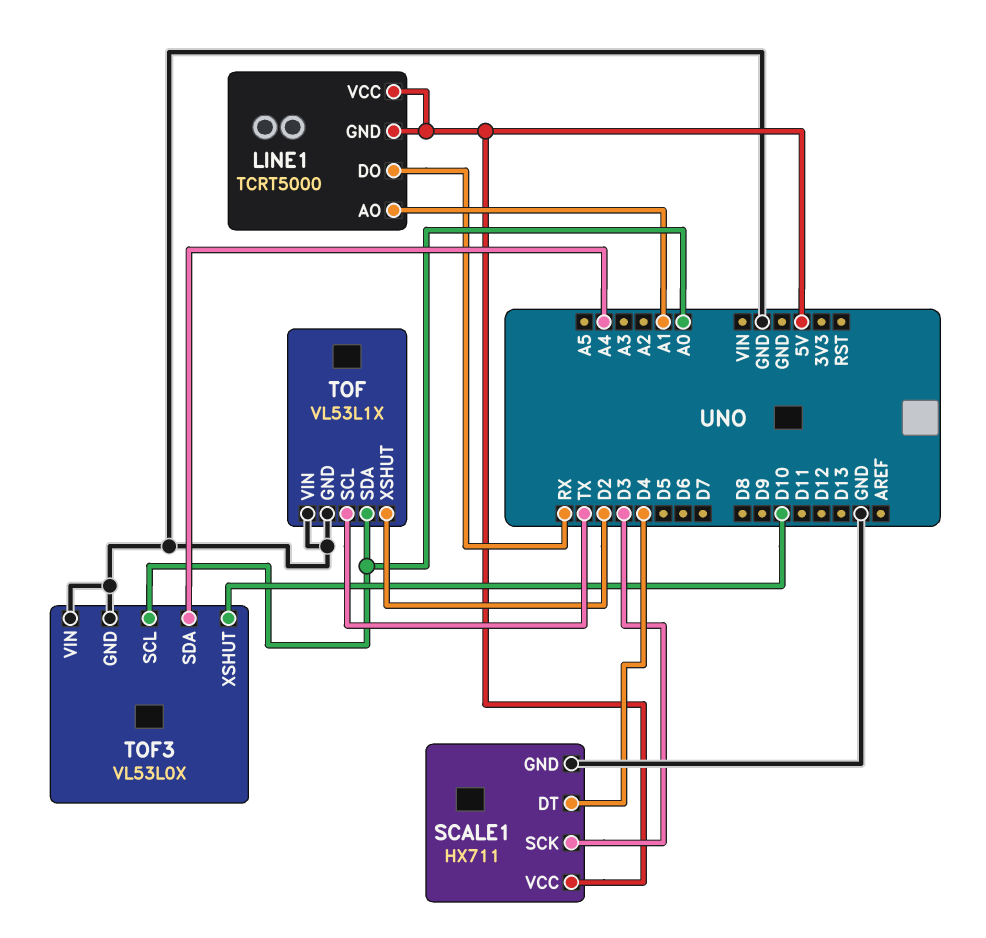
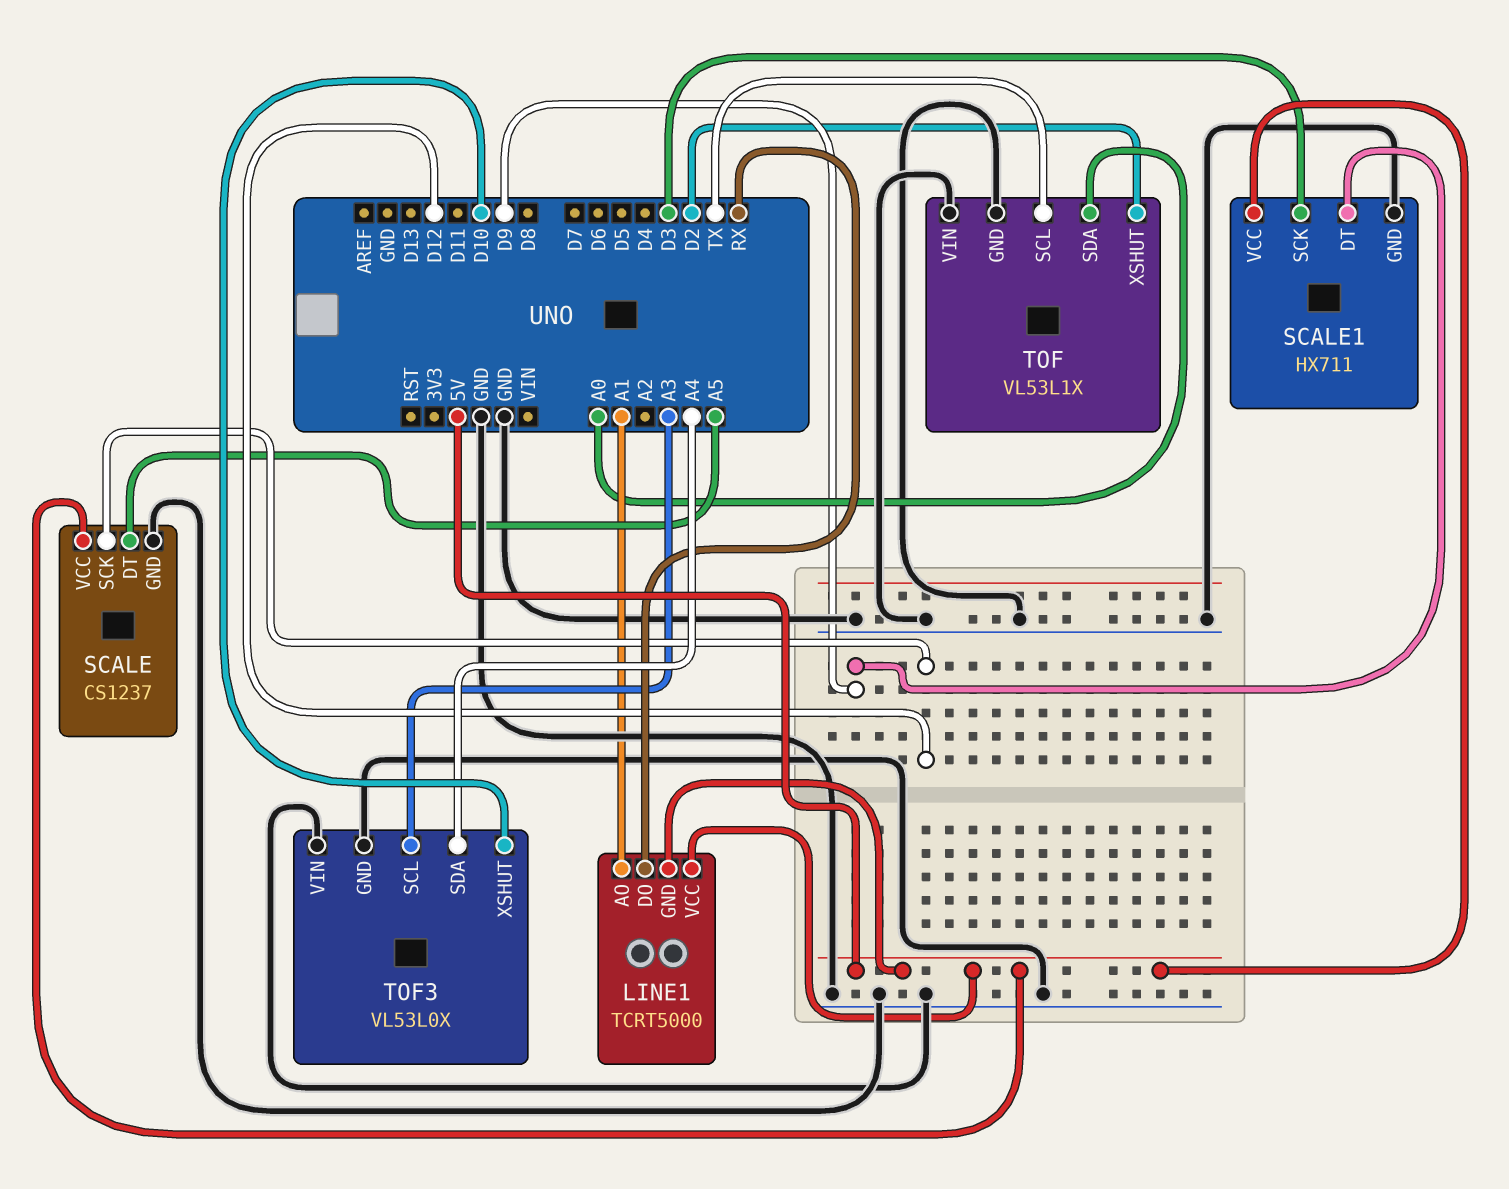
SCALE: none -> CS1237
SCALE pin DT: none -> A5
SCALE pin GND: none -> GND
SCALE pin SCK: none -> D12
SCALE pin VCC: none -> 5V
SCALE1 pin DT: D4 -> D9
TOF3 pin SCL: A0 -> A3

